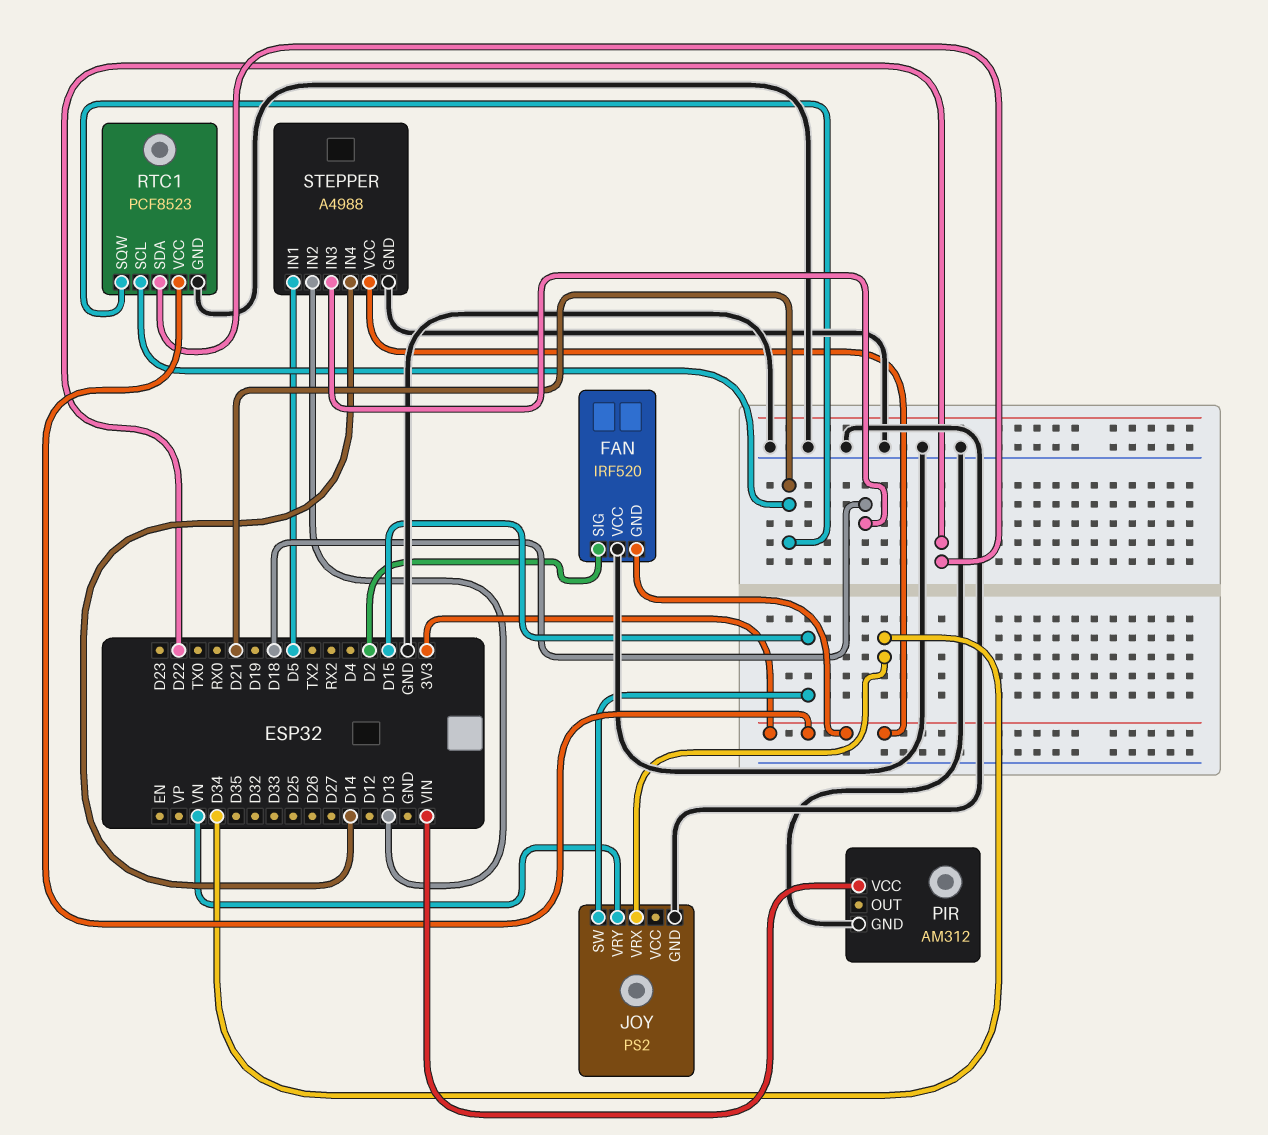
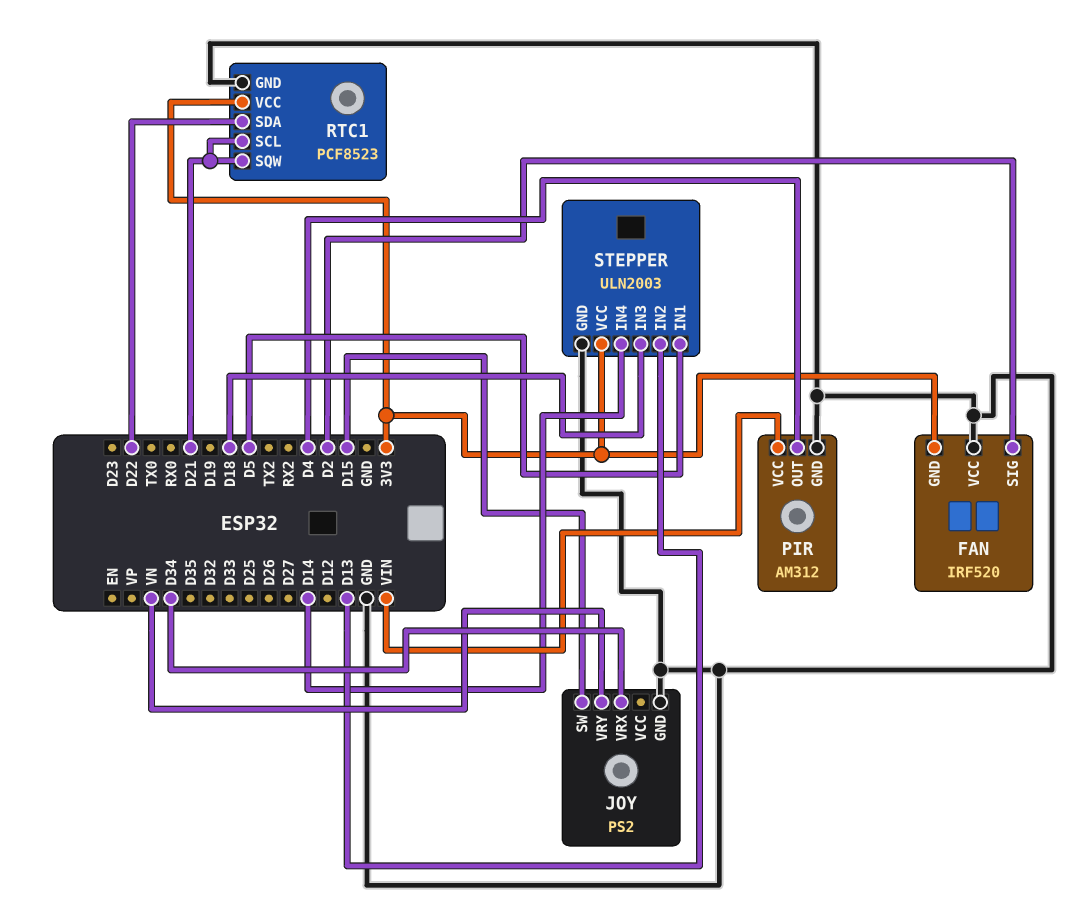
PIR pin OUT: none -> D4
STEPPER: A4988 -> ULN2003

